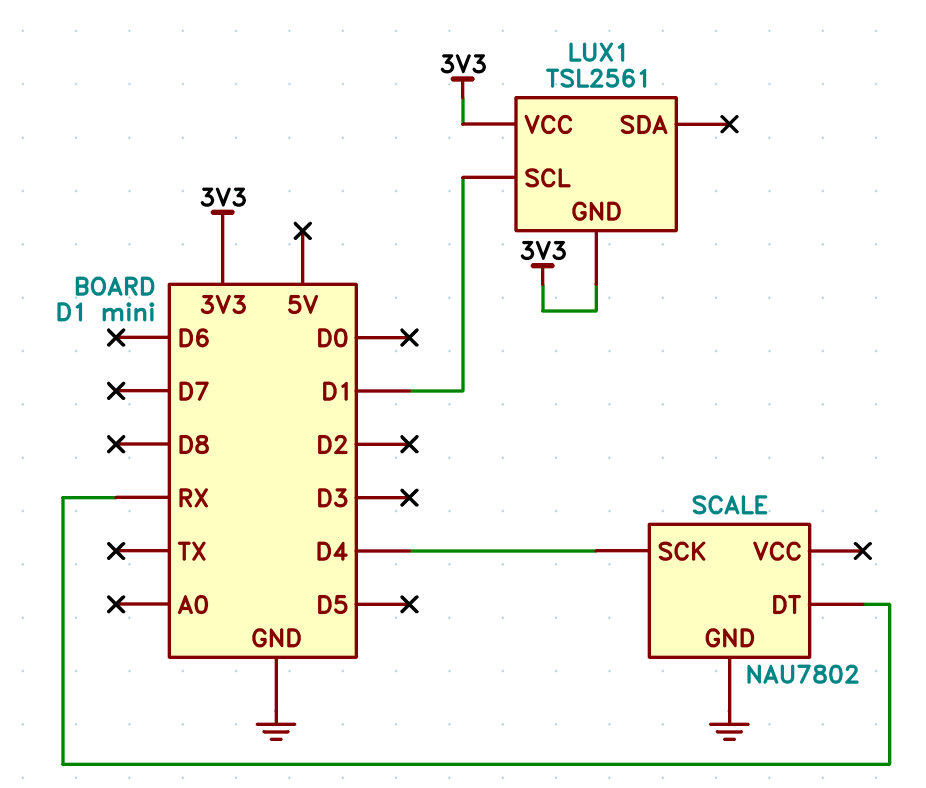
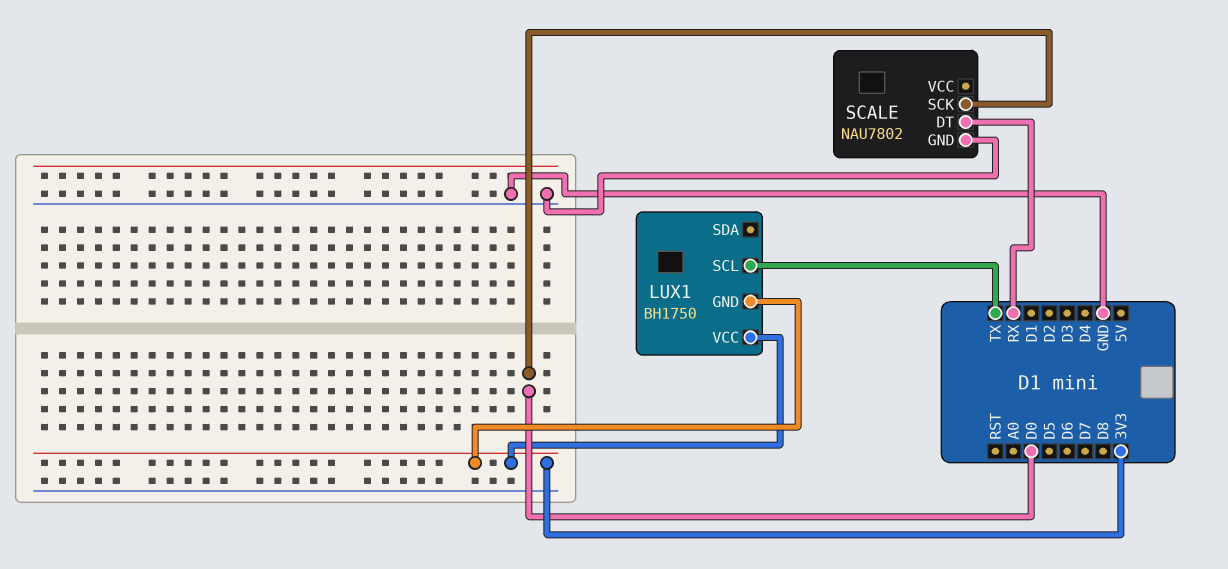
LUX1: TSL2561 -> BH1750
LUX1 pin SCL: D1 -> TX
SCALE pin SCK: D4 -> D0

